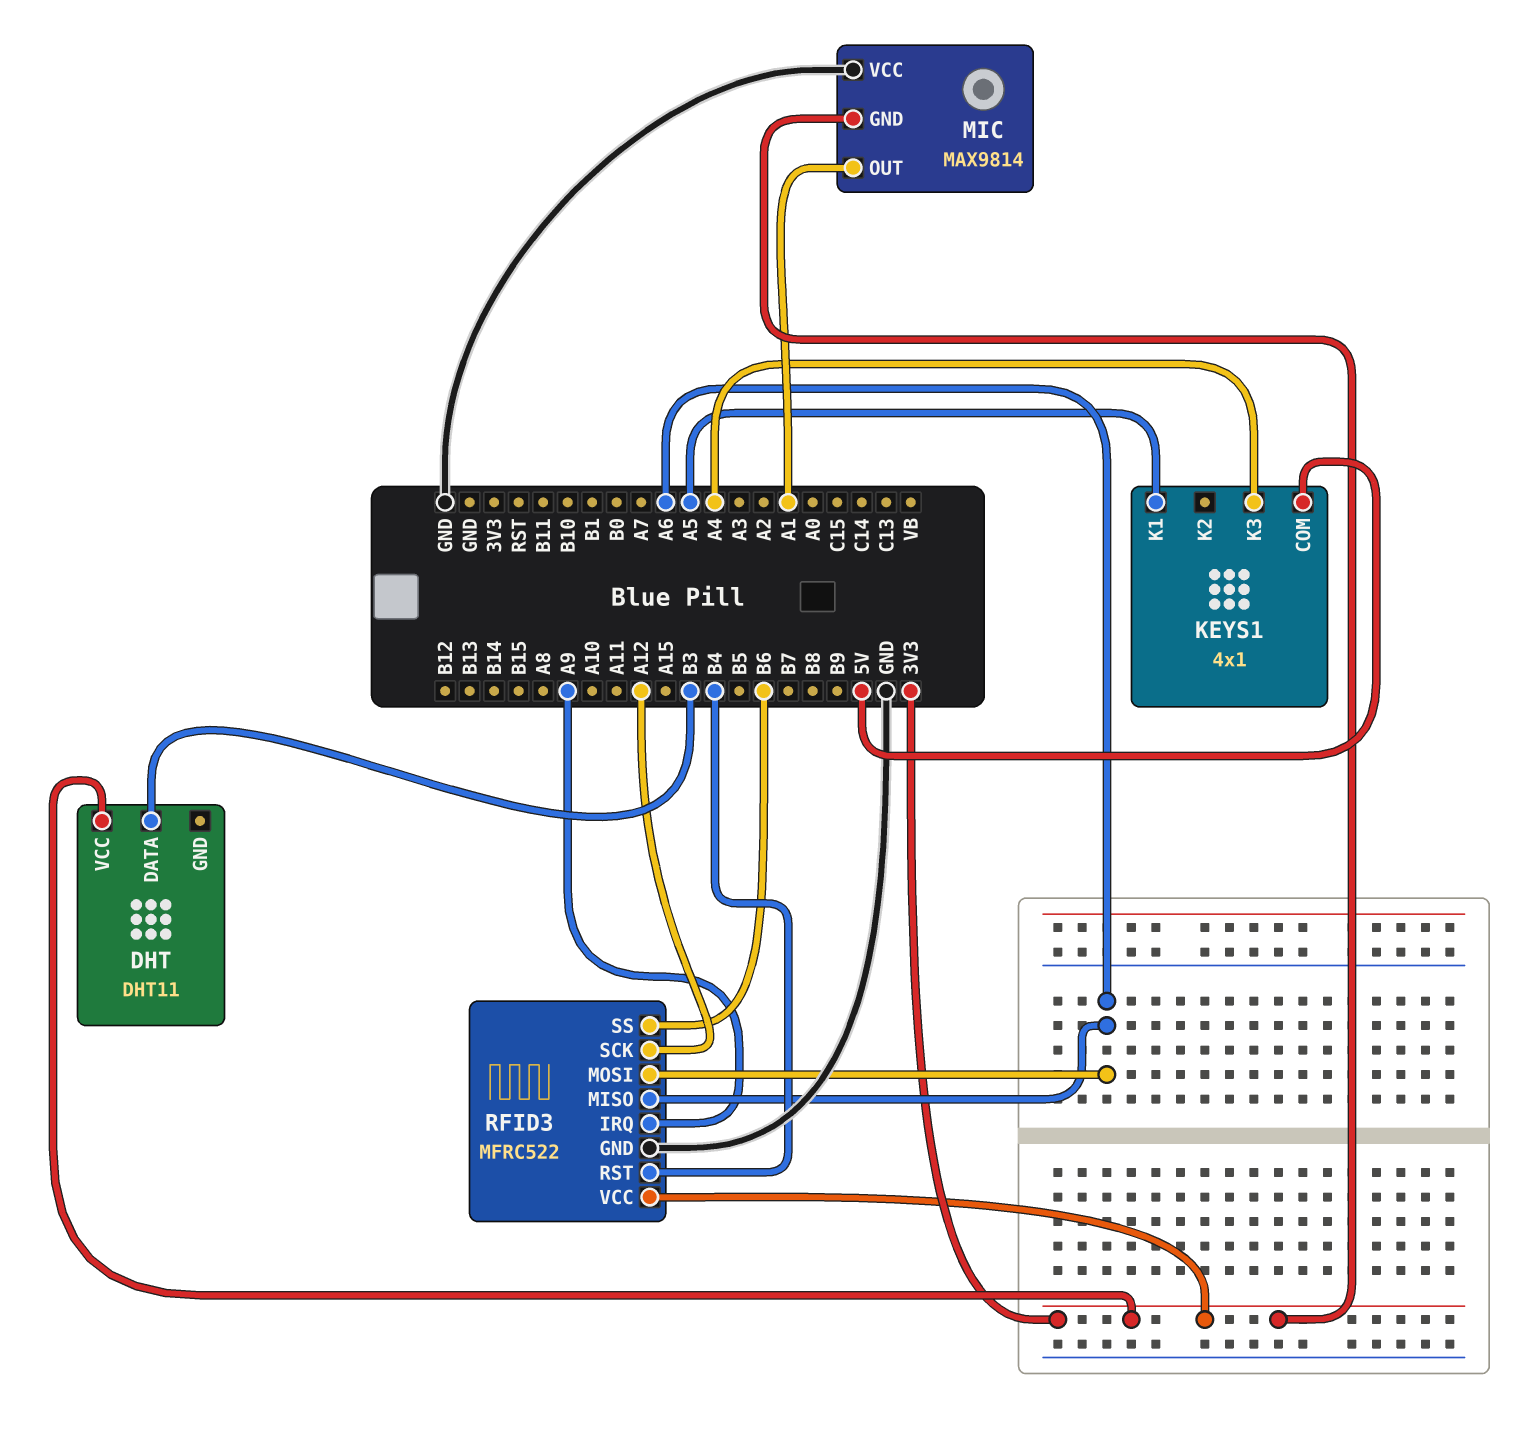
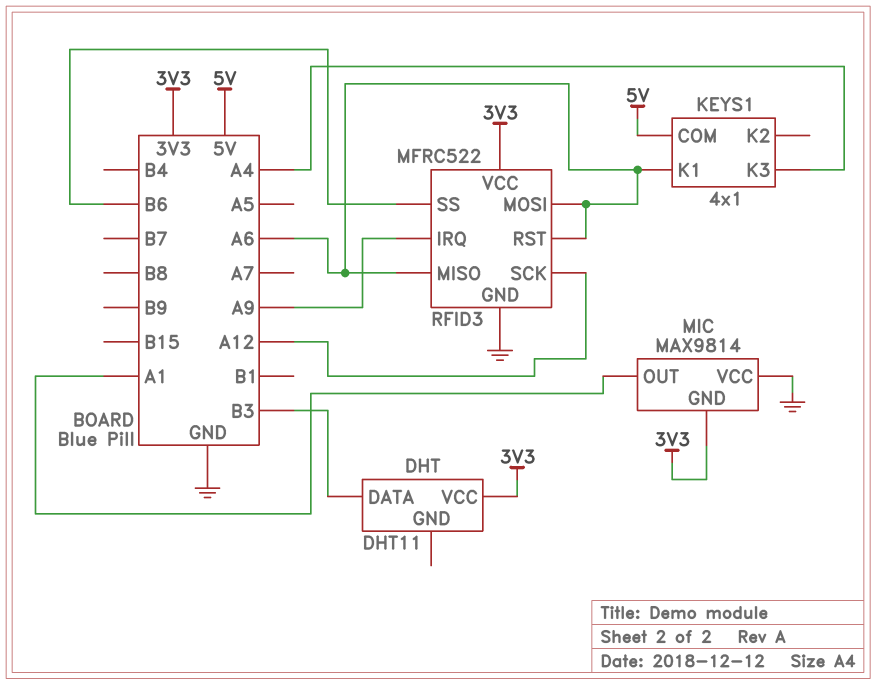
KEYS1 pin K1: A5 -> A6
RFID3 pin RST: B4 -> A6

